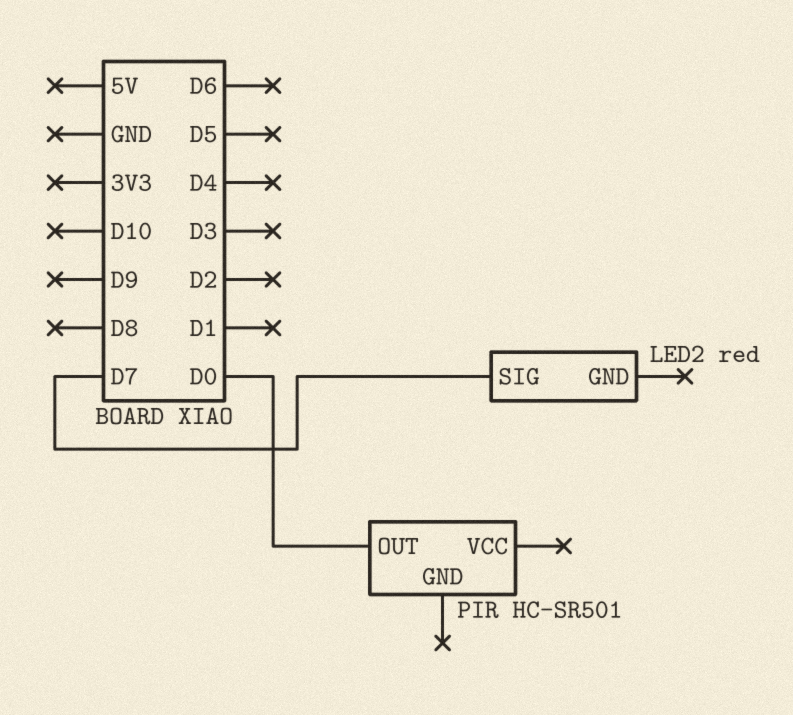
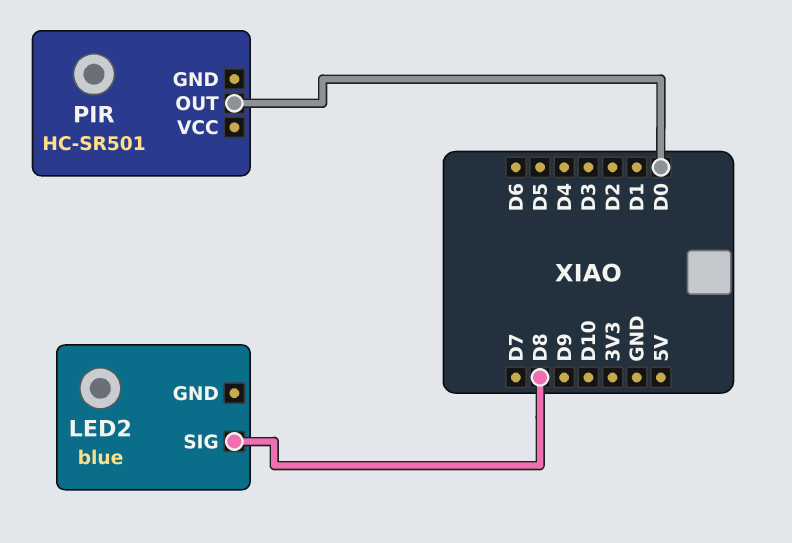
LED2: red -> blue
LED2 pin SIG: D7 -> D8

